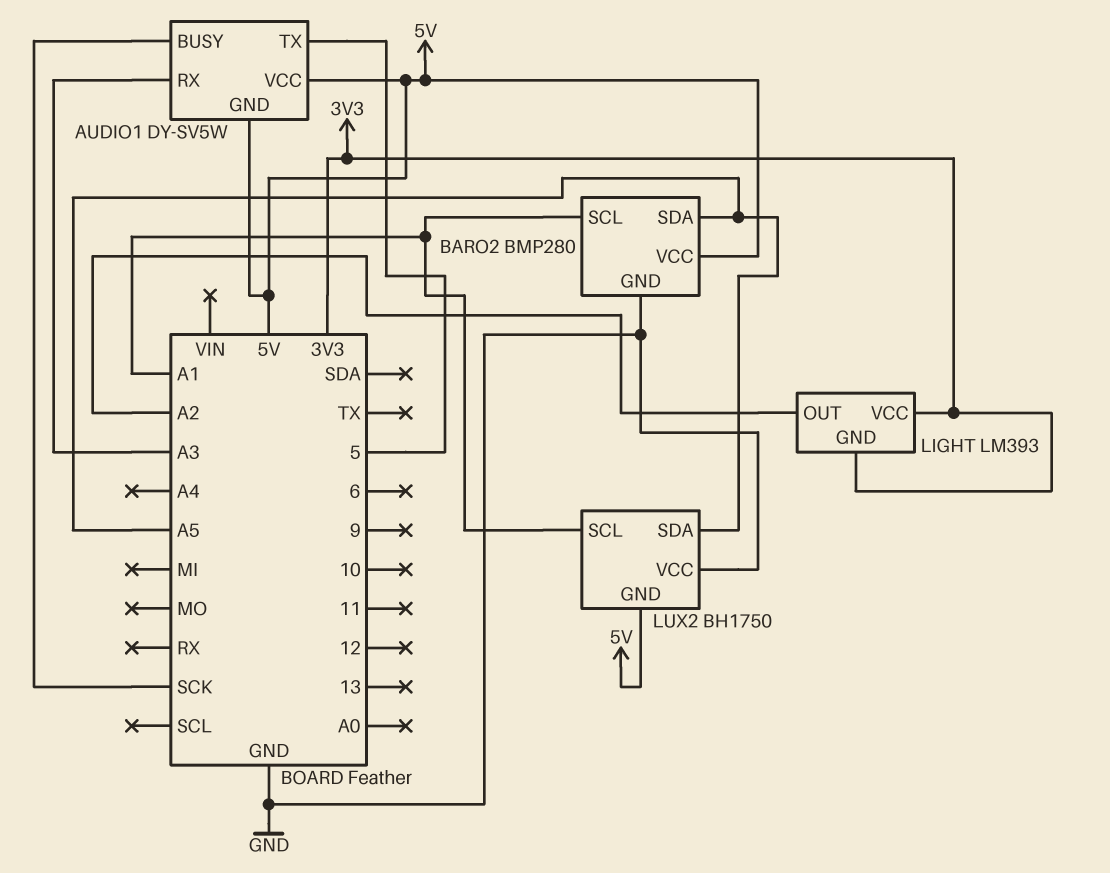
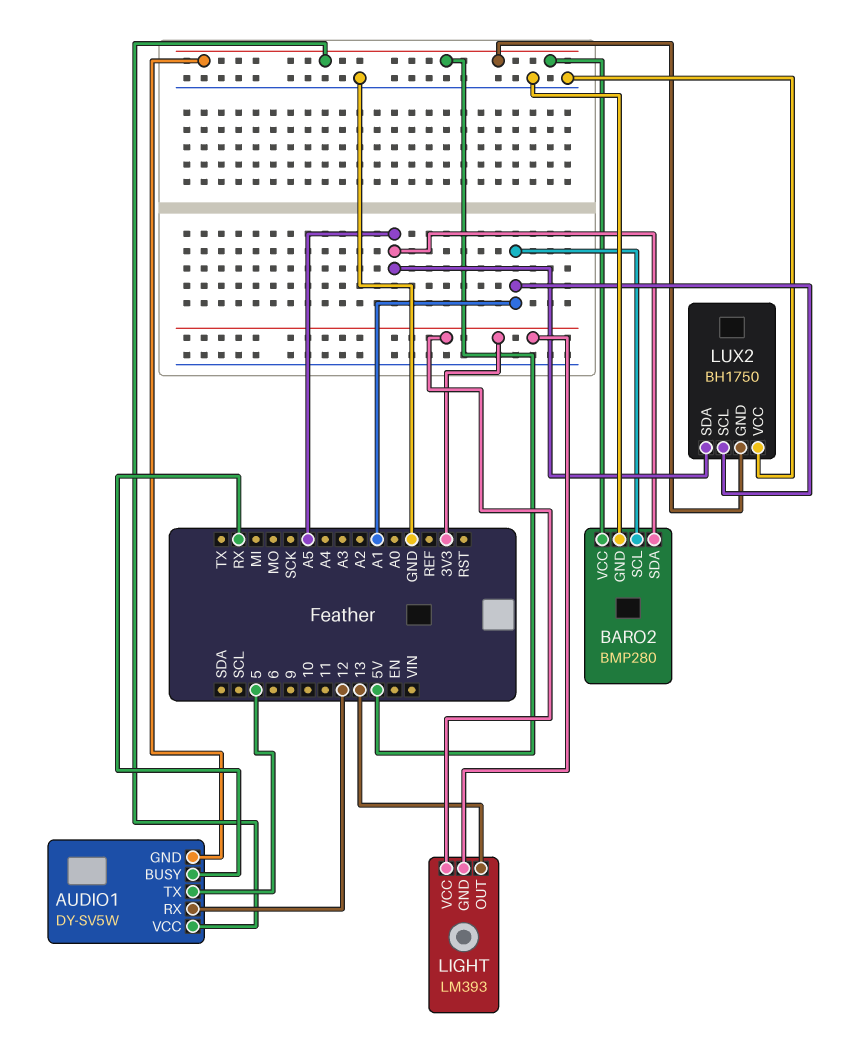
AUDIO1 pin BUSY: SCK -> RX
AUDIO1 pin RX: A3 -> 12
LIGHT pin OUT: A2 -> 13

